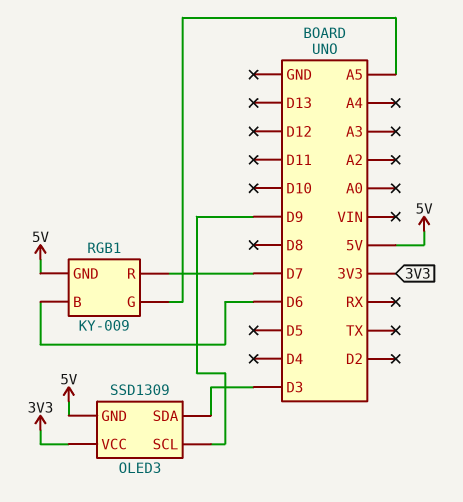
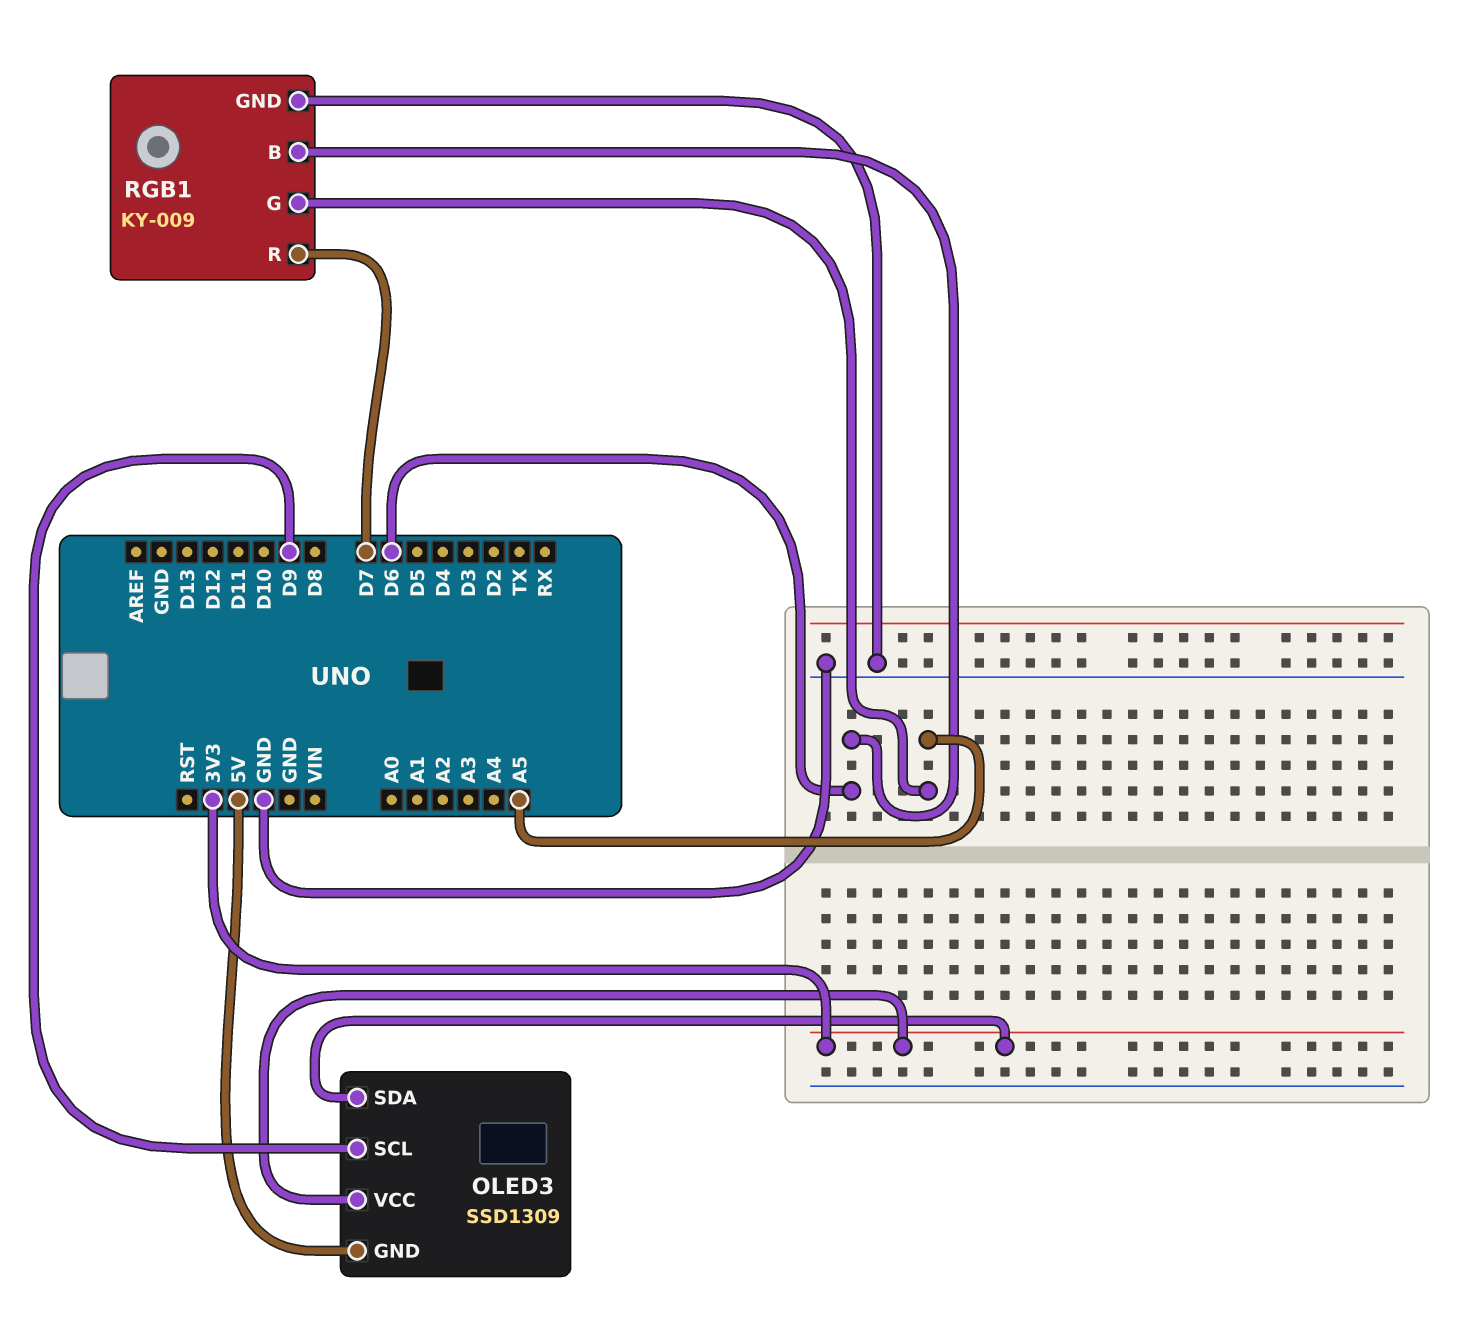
OLED3 pin SDA: D3 -> 3V3
RGB1 pin GND: 5V -> GND

